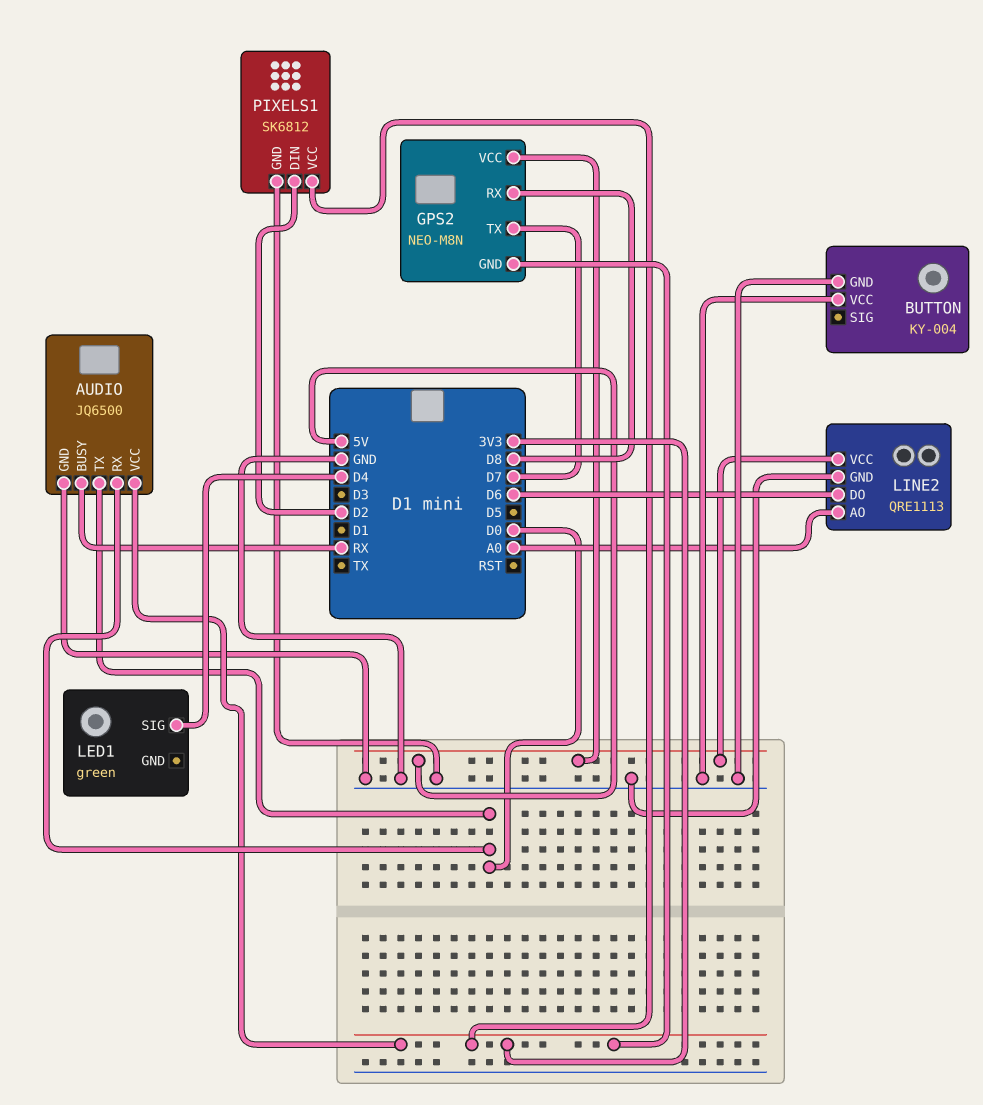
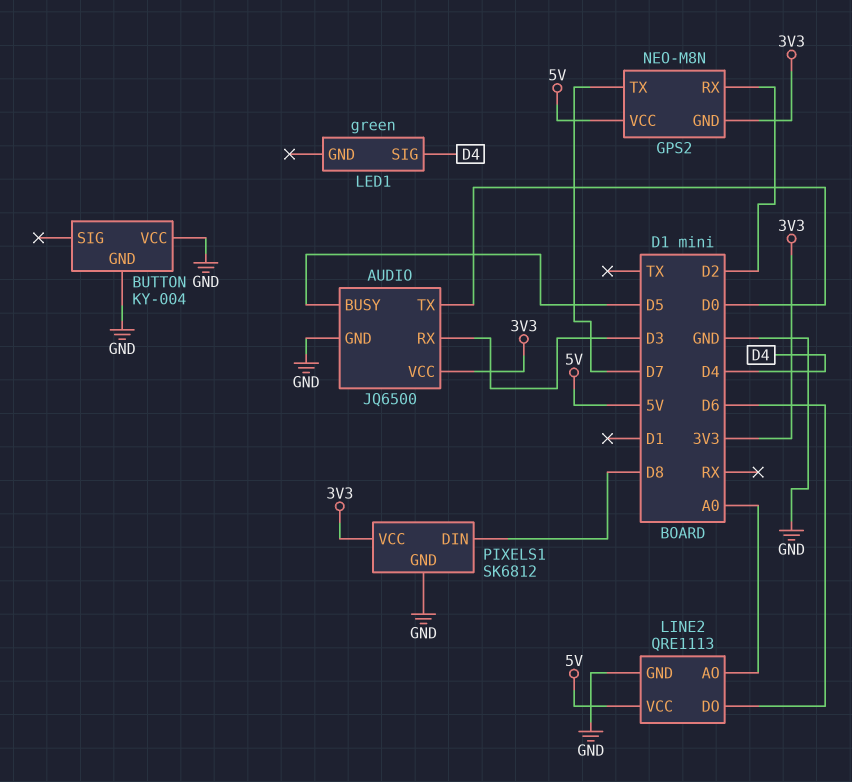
AUDIO pin BUSY: RX -> D5
AUDIO pin RX: D0 -> D3
GPS2 pin RX: D8 -> D2
PIXELS1 pin DIN: D2 -> D8

